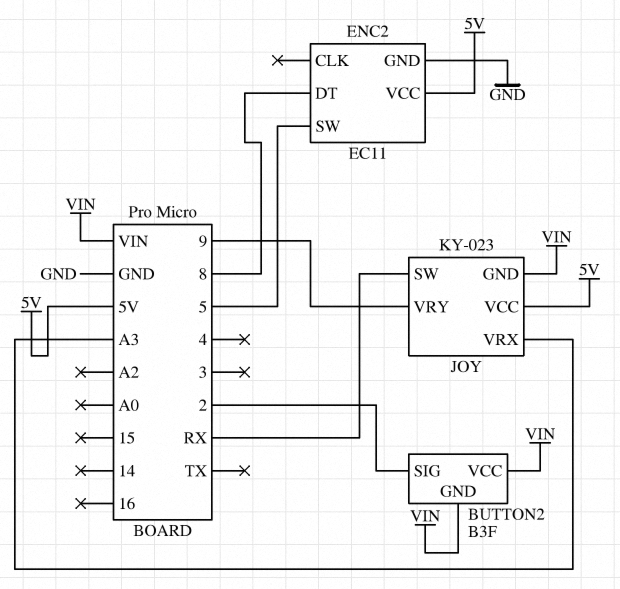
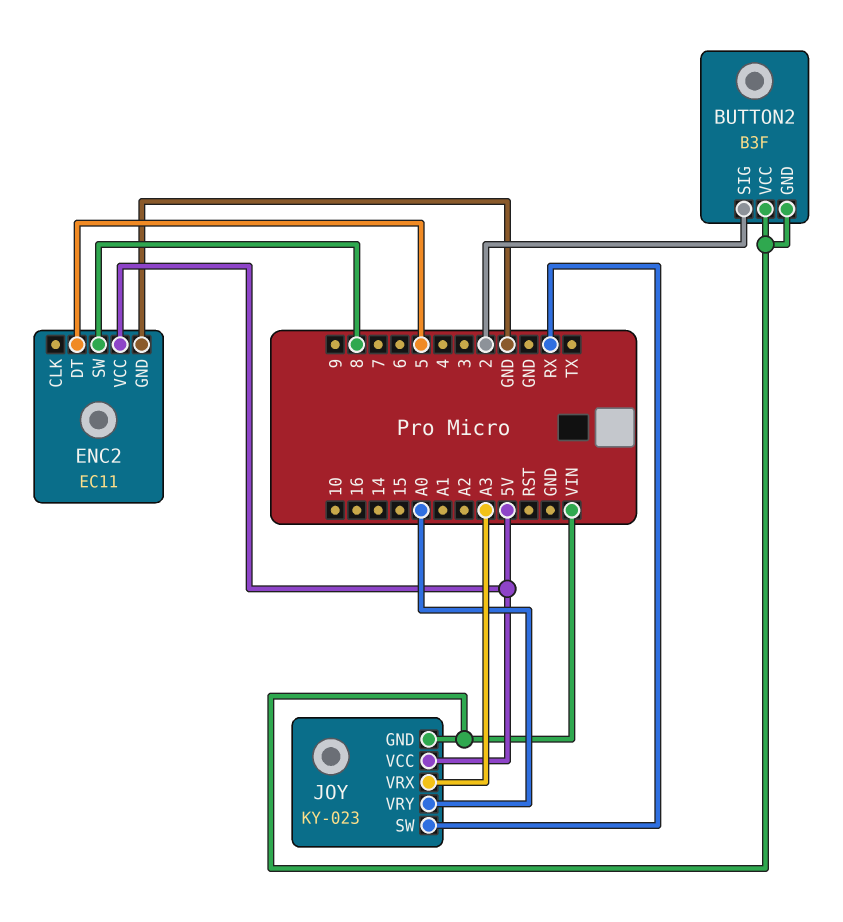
ENC2 pin DT: 8 -> 5
ENC2 pin SW: 5 -> 8
JOY pin VRY: 9 -> A0

